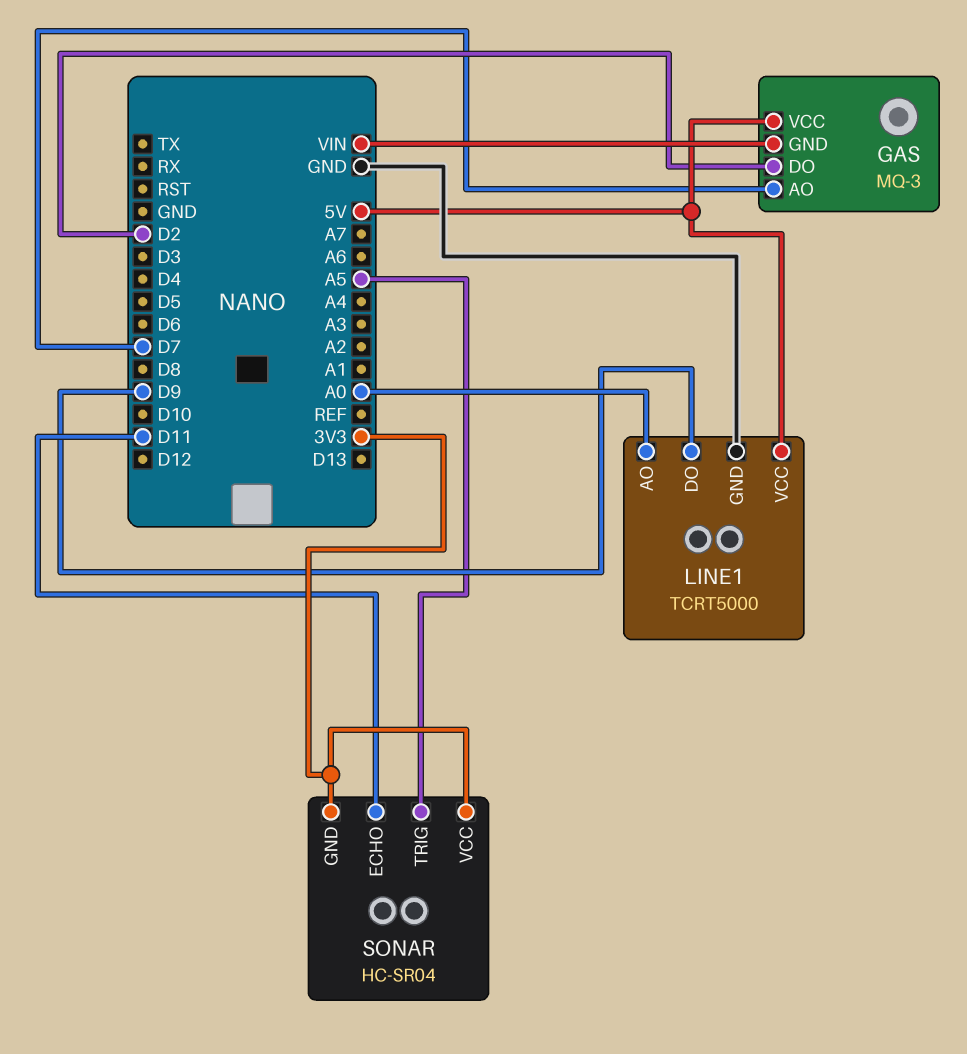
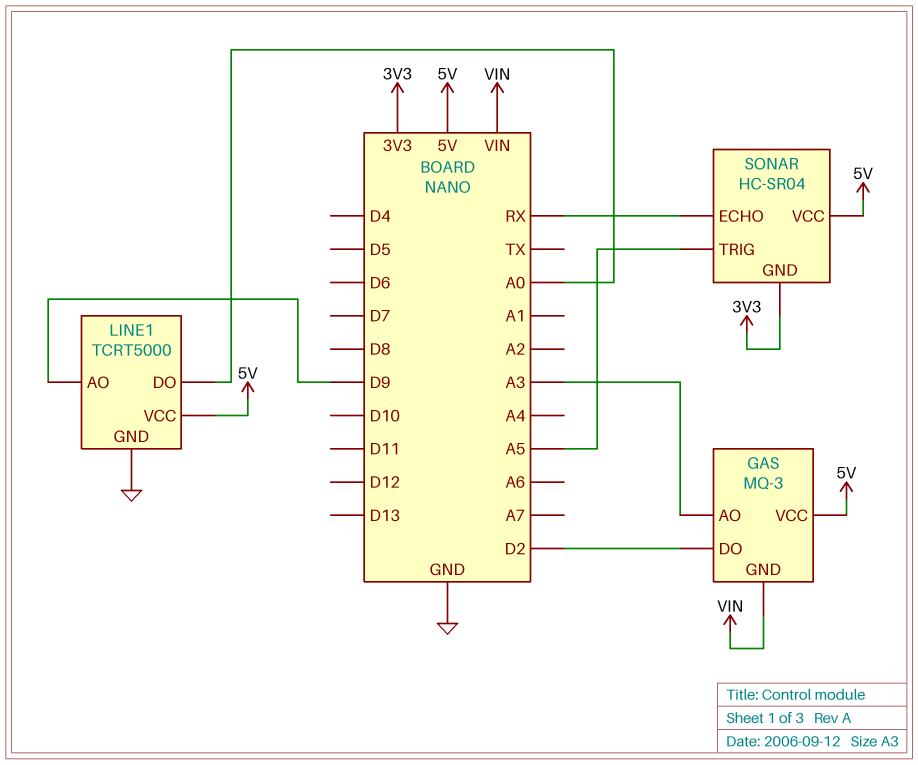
GAS pin AO: D7 -> A3
LINE1 pin AO: A0 -> D9
LINE1 pin DO: D9 -> A0
SONAR pin ECHO: D11 -> RX
SONAR pin VCC: 3V3 -> 5V

